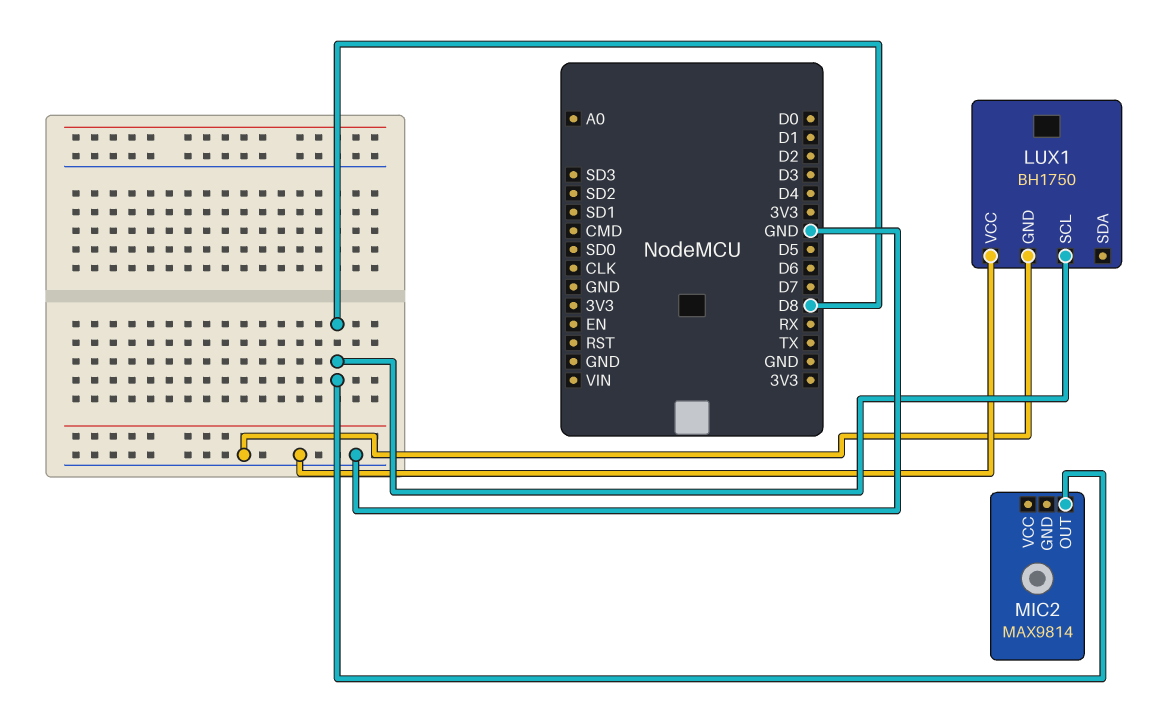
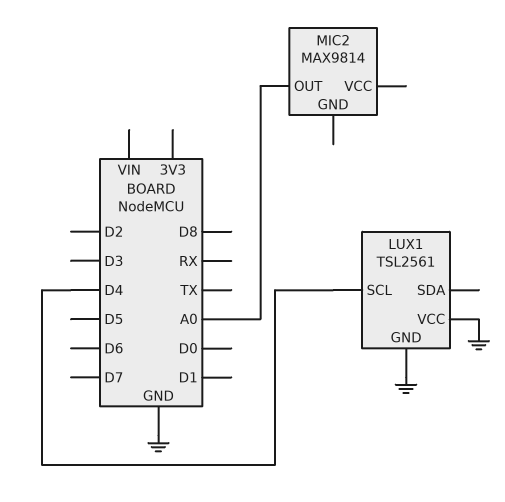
LUX1: BH1750 -> TSL2561
LUX1 pin SCL: D8 -> D4
MIC2 pin OUT: D8 -> A0

